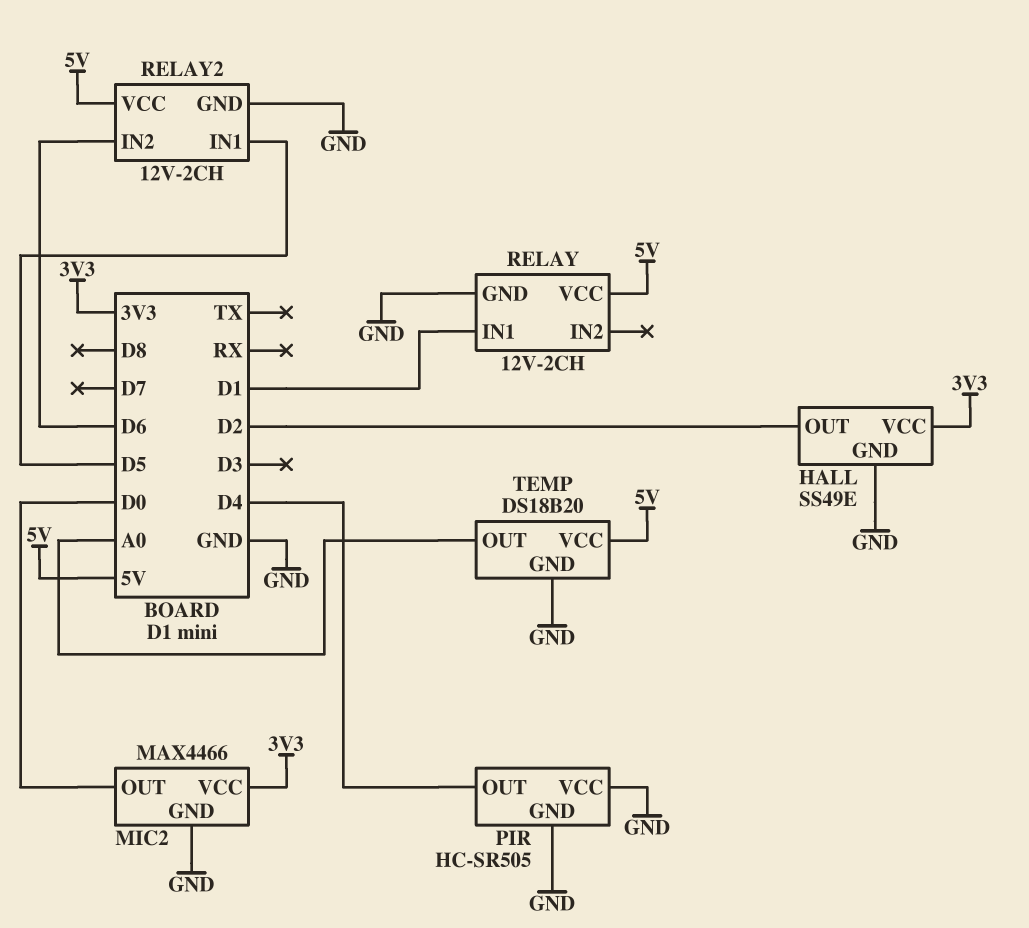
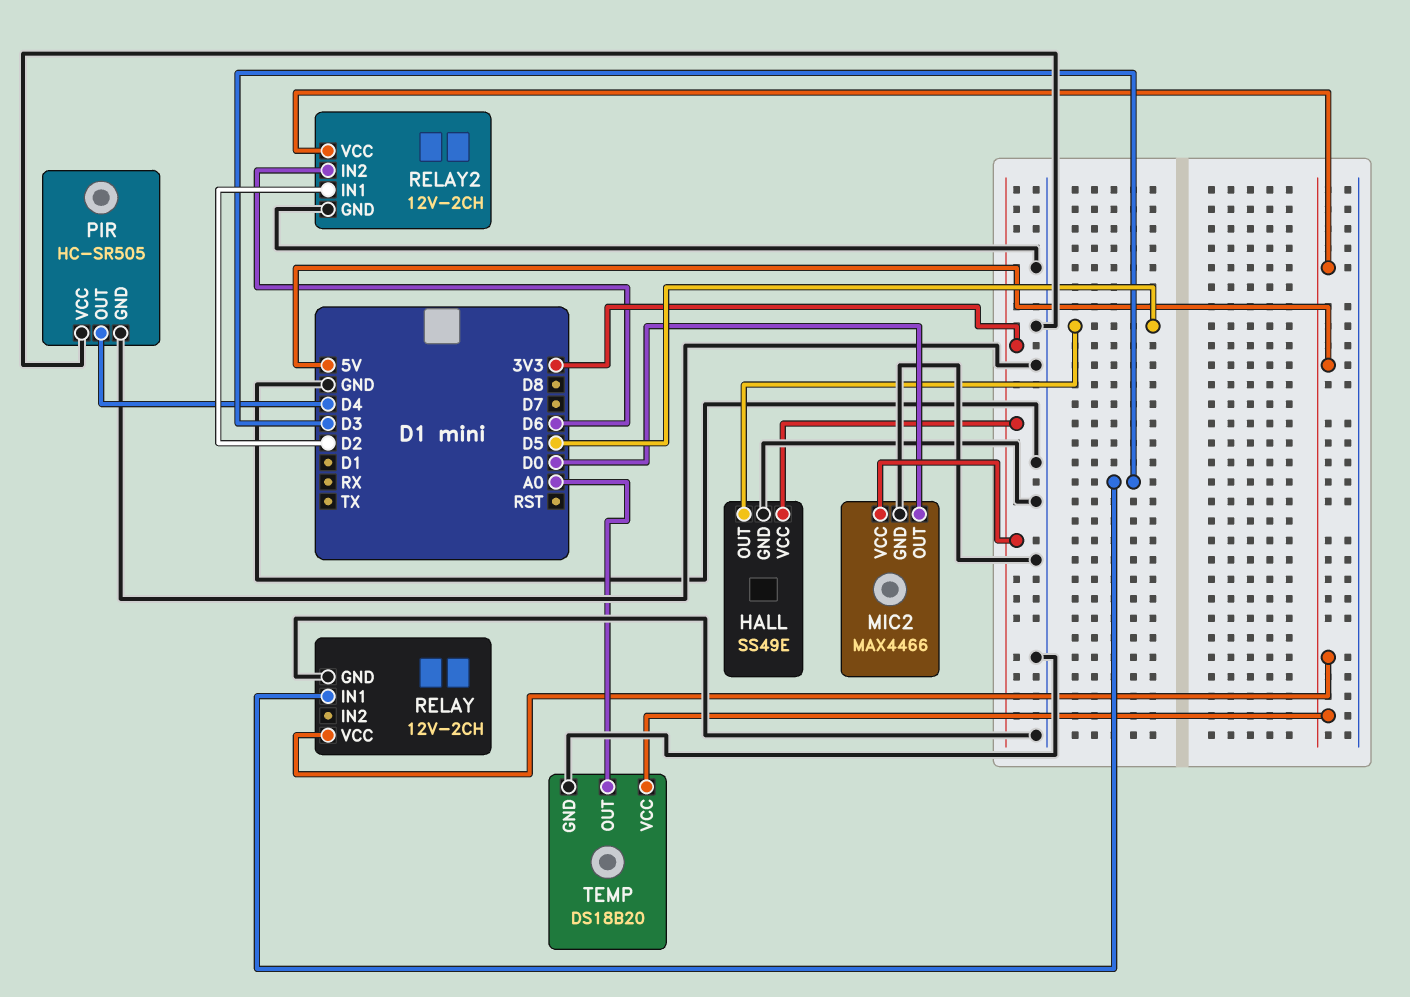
HALL pin OUT: D2 -> D5
RELAY pin IN1: D1 -> D3
RELAY2 pin IN1: D5 -> D2

